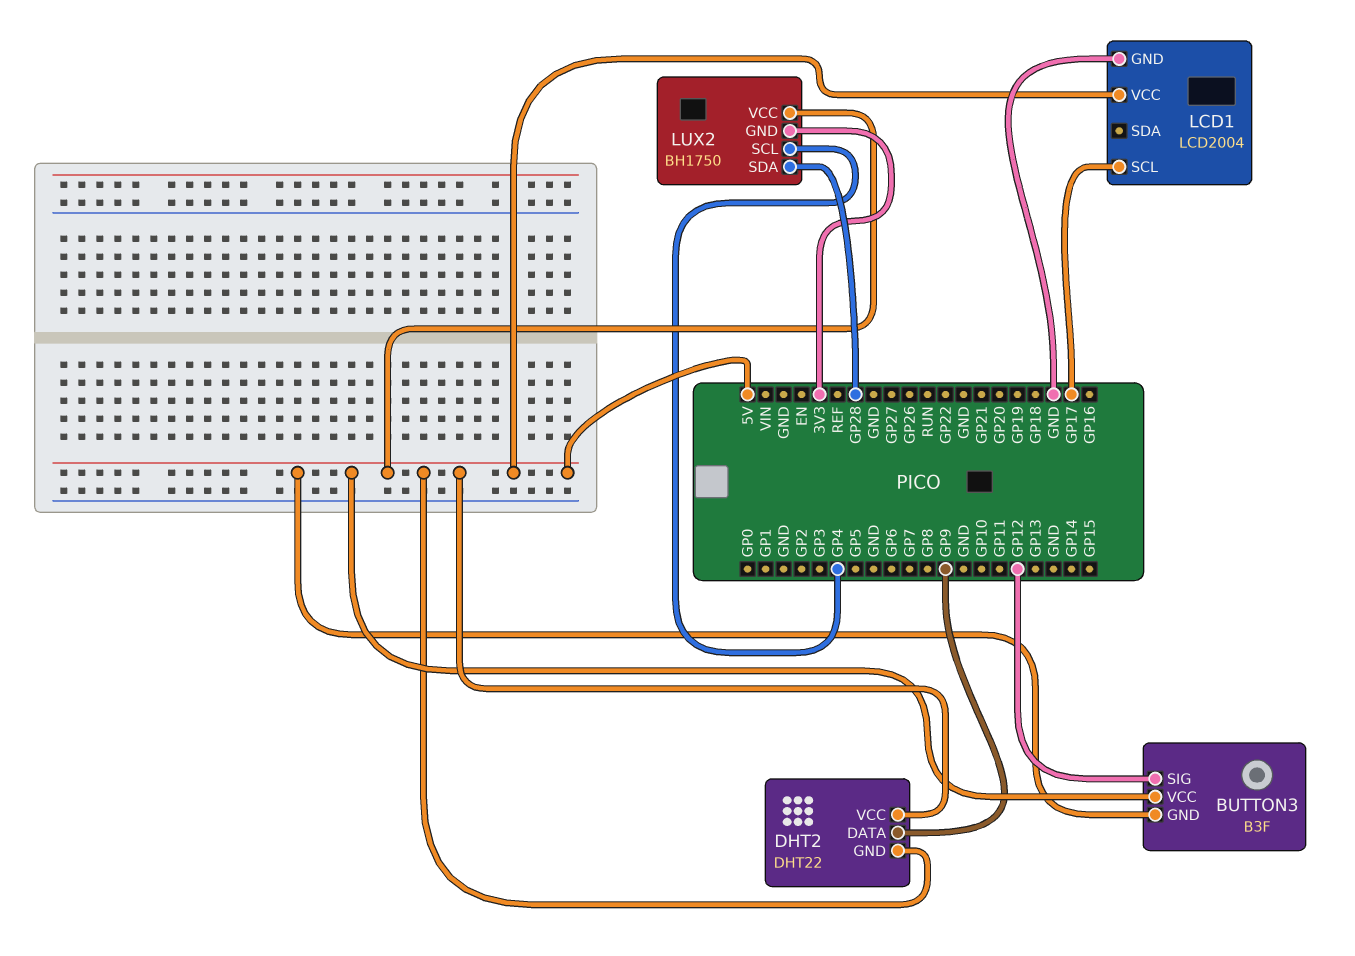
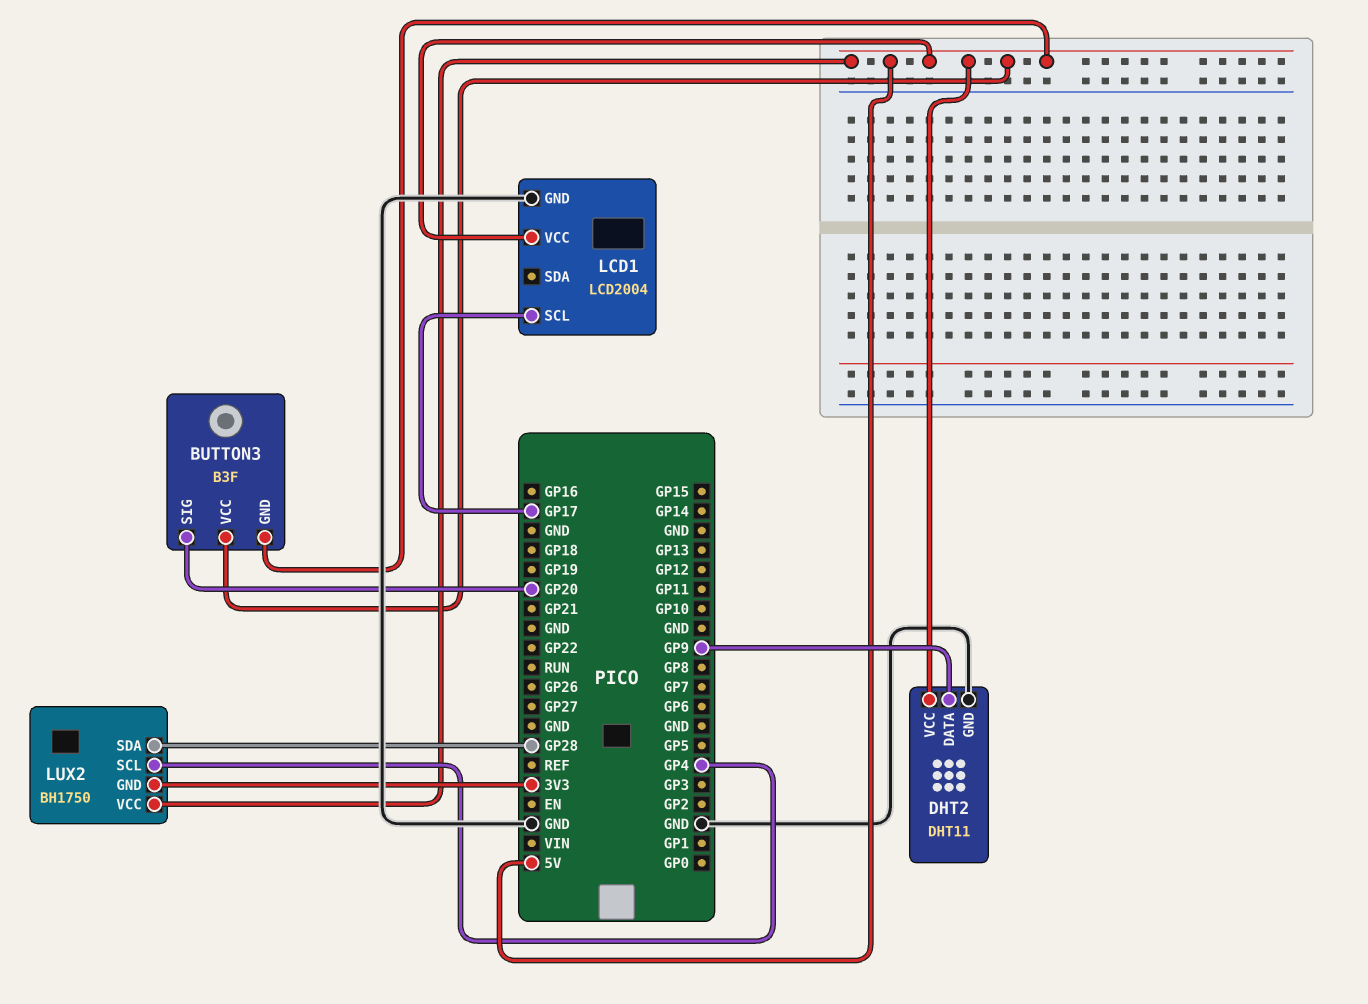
BUTTON3 pin SIG: GP12 -> GP20
DHT2: DHT22 -> DHT11
DHT2 pin GND: 5V -> GND

